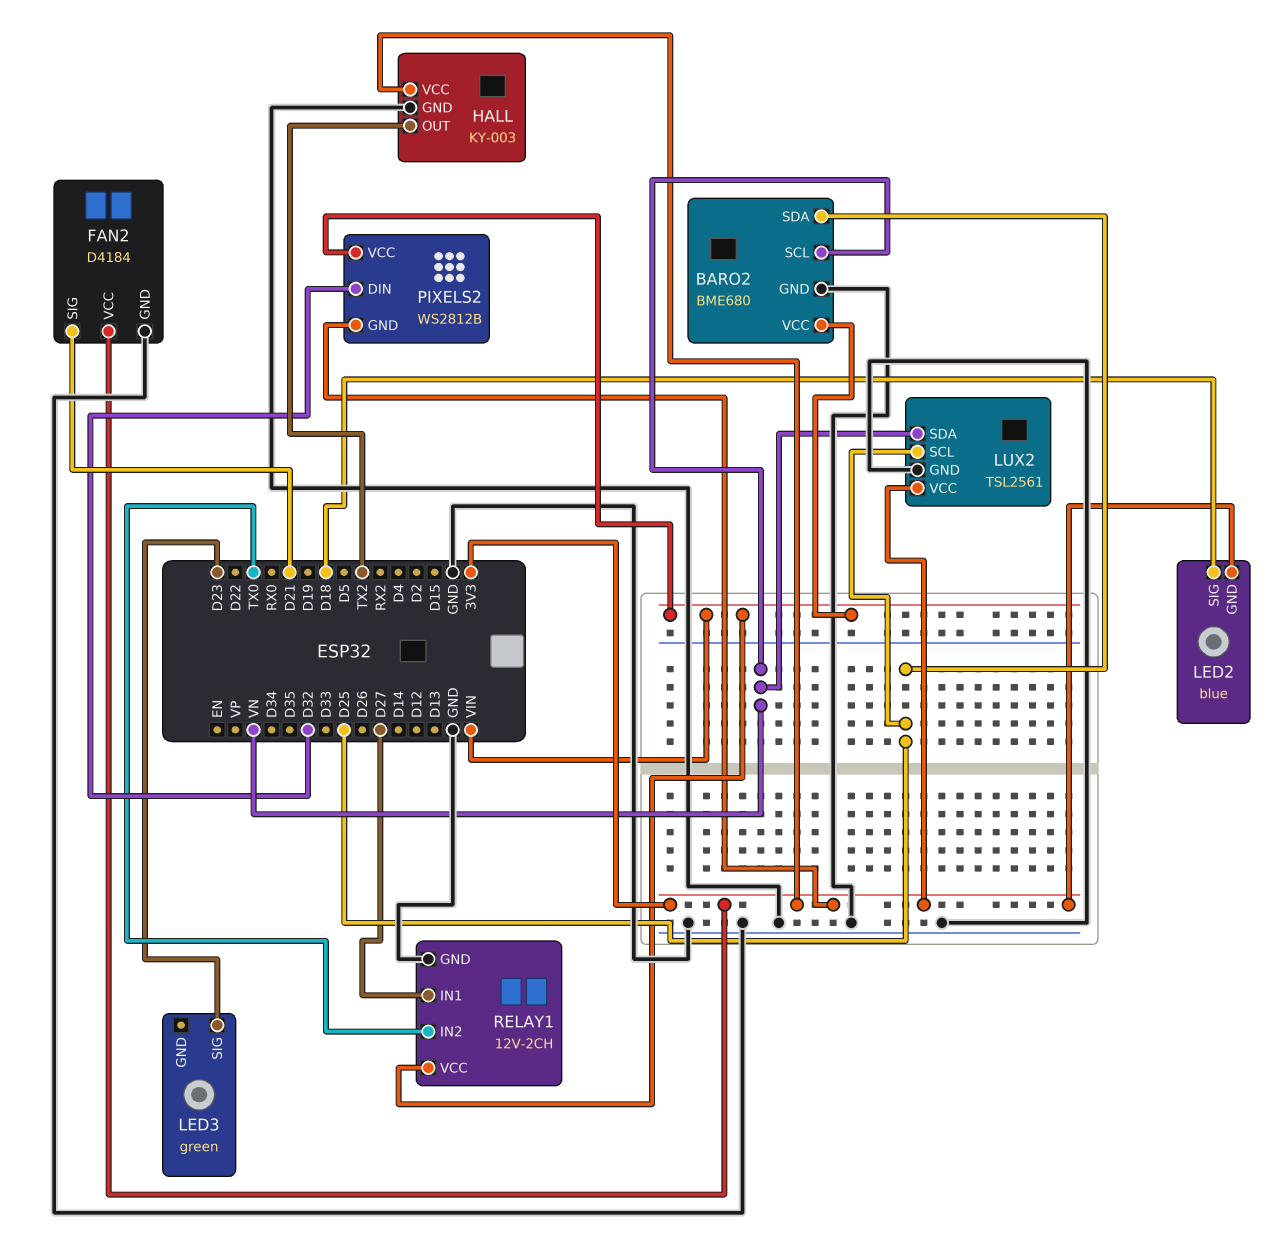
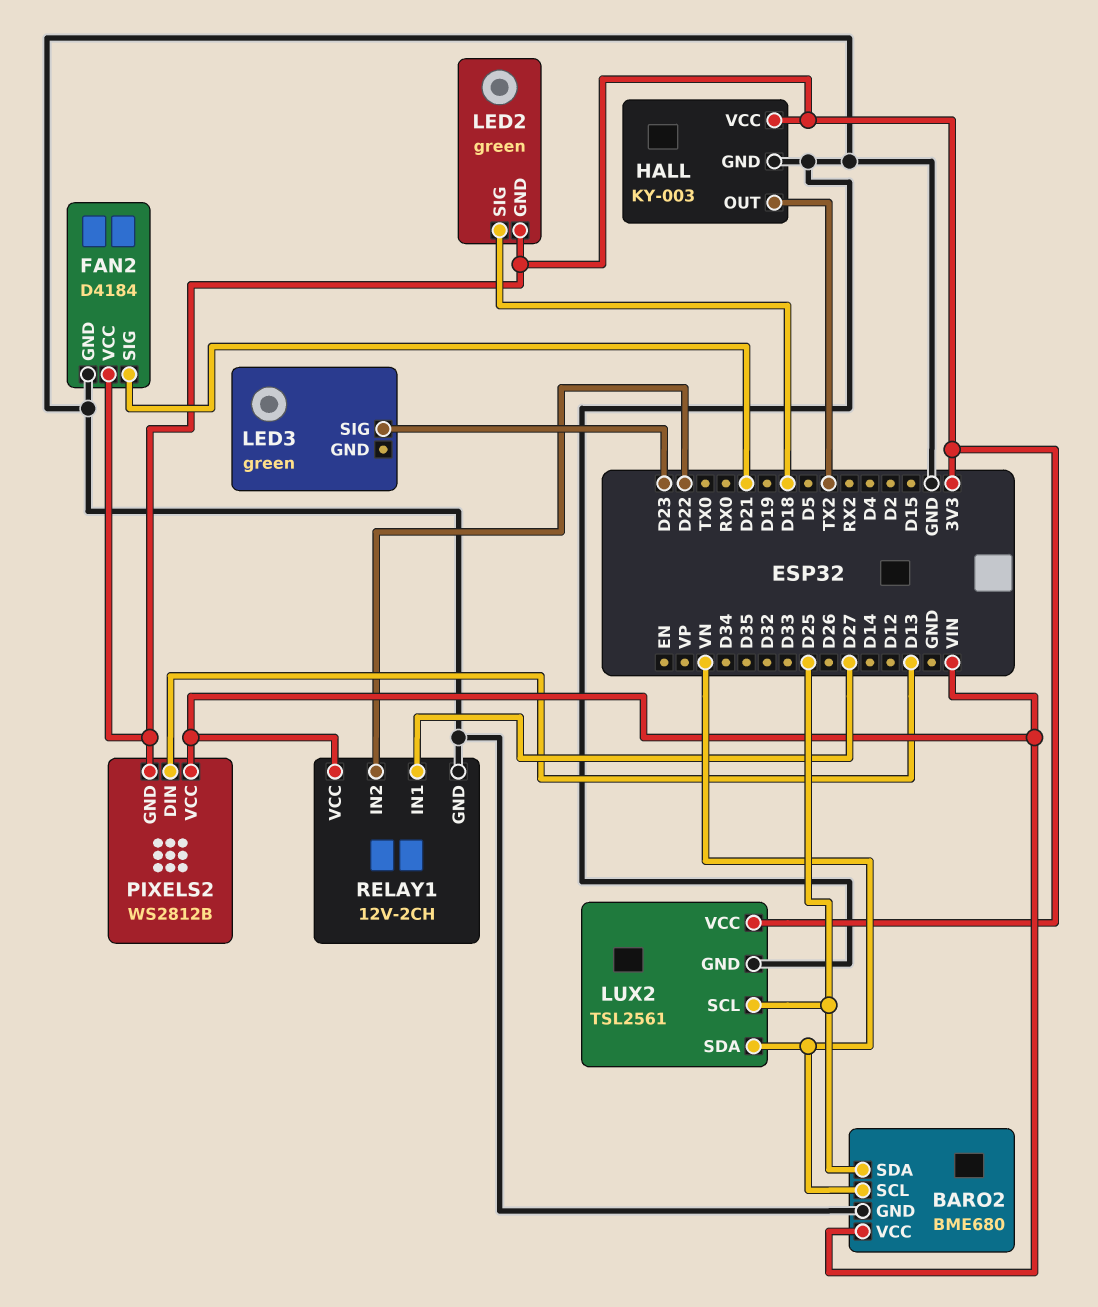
LED2: blue -> green
PIXELS2 pin DIN: D32 -> D13
RELAY1 pin IN2: TX0 -> D22

